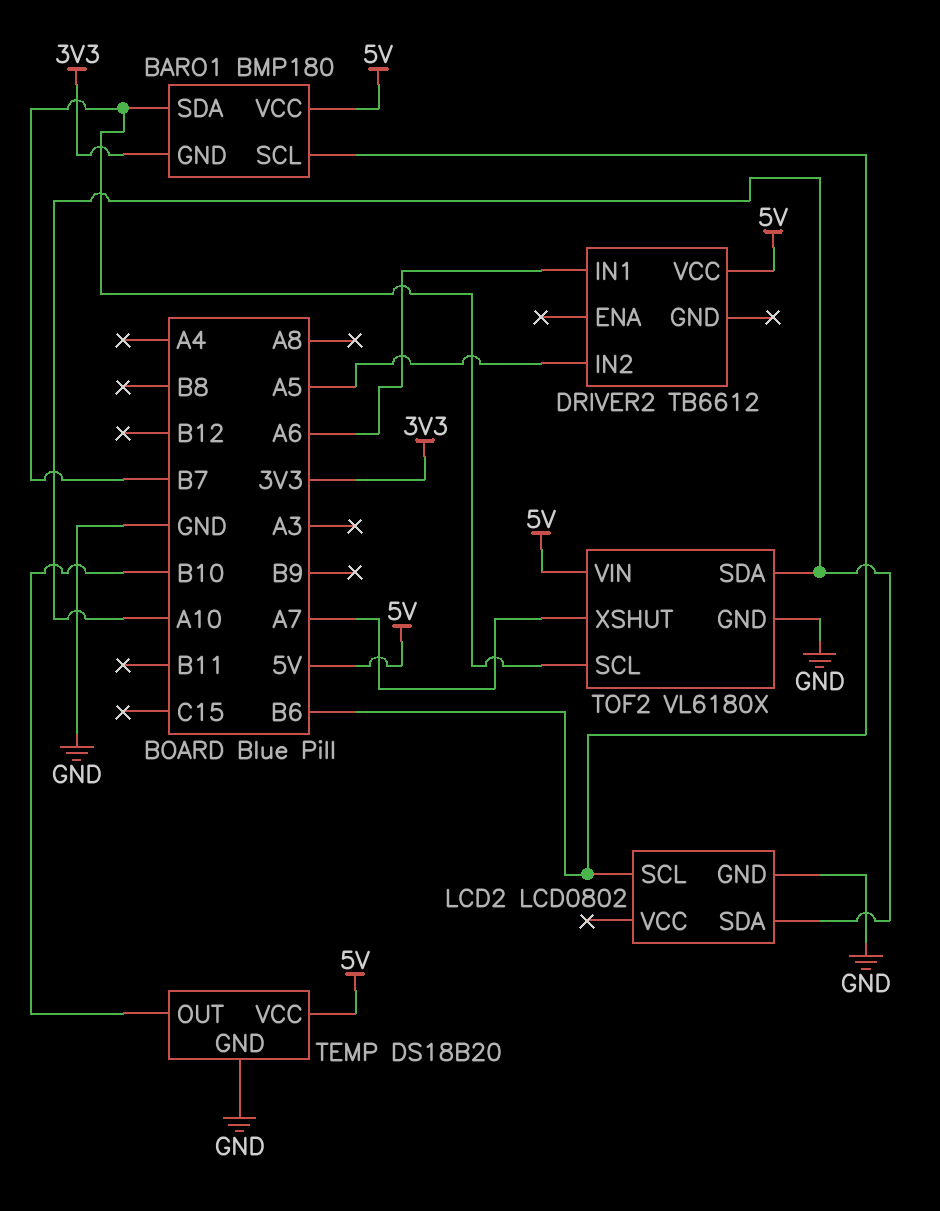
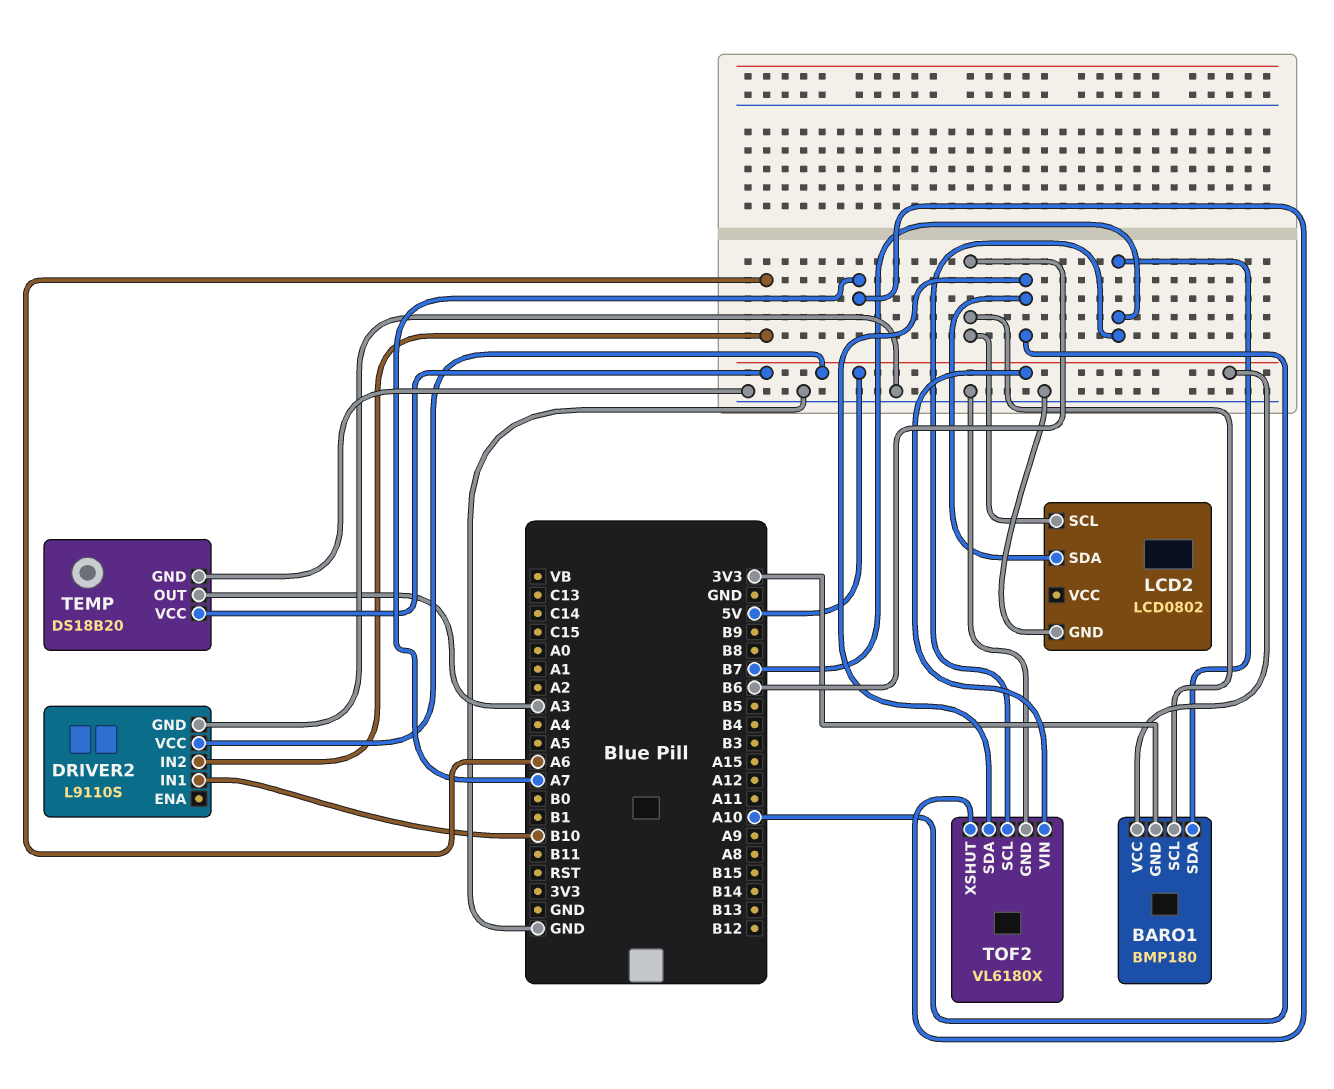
DRIVER2: TB6612 -> L9110S
DRIVER2 pin GND: none -> GND
DRIVER2 pin IN1: A6 -> B10
DRIVER2 pin IN2: A5 -> A6
TEMP pin OUT: B10 -> A3

